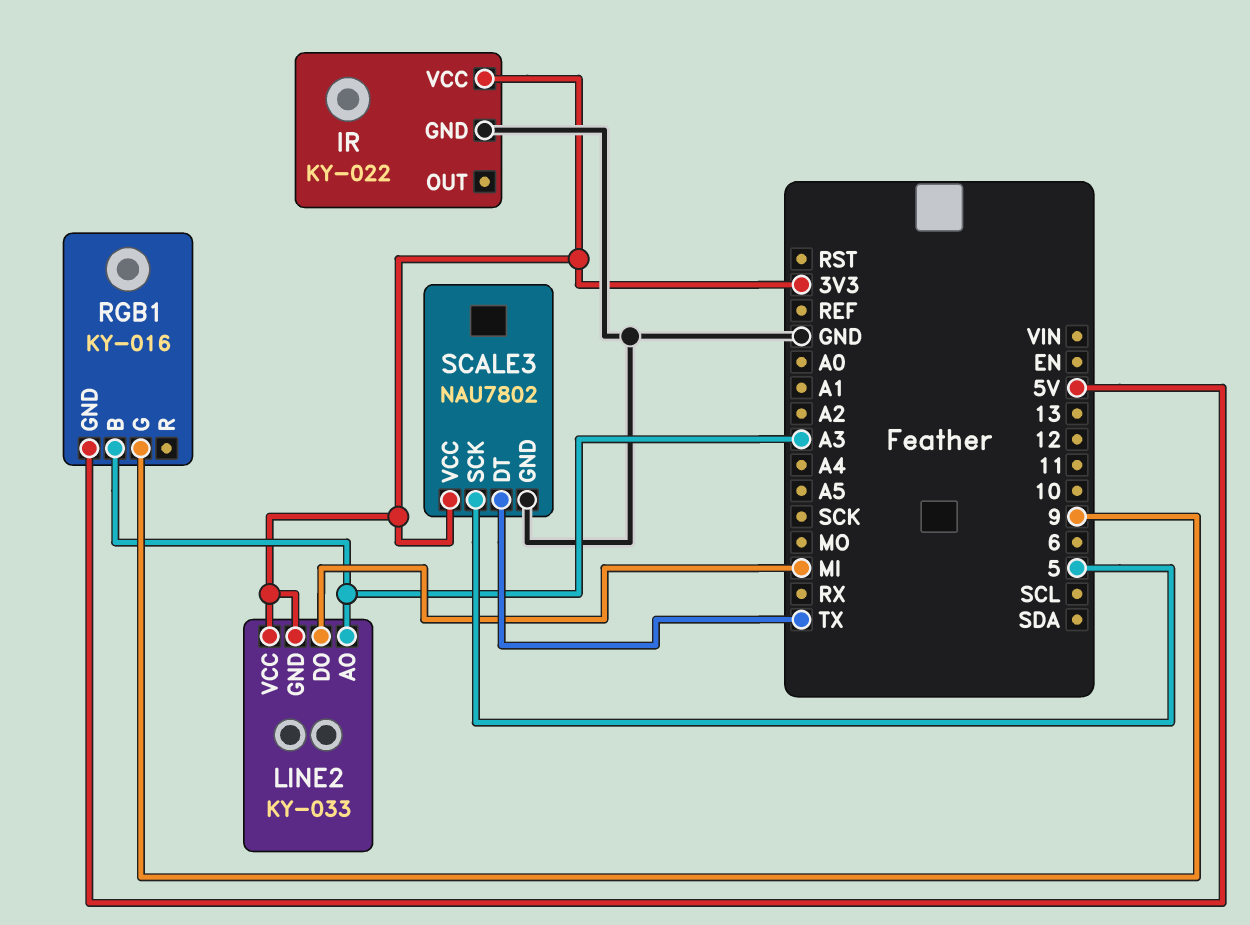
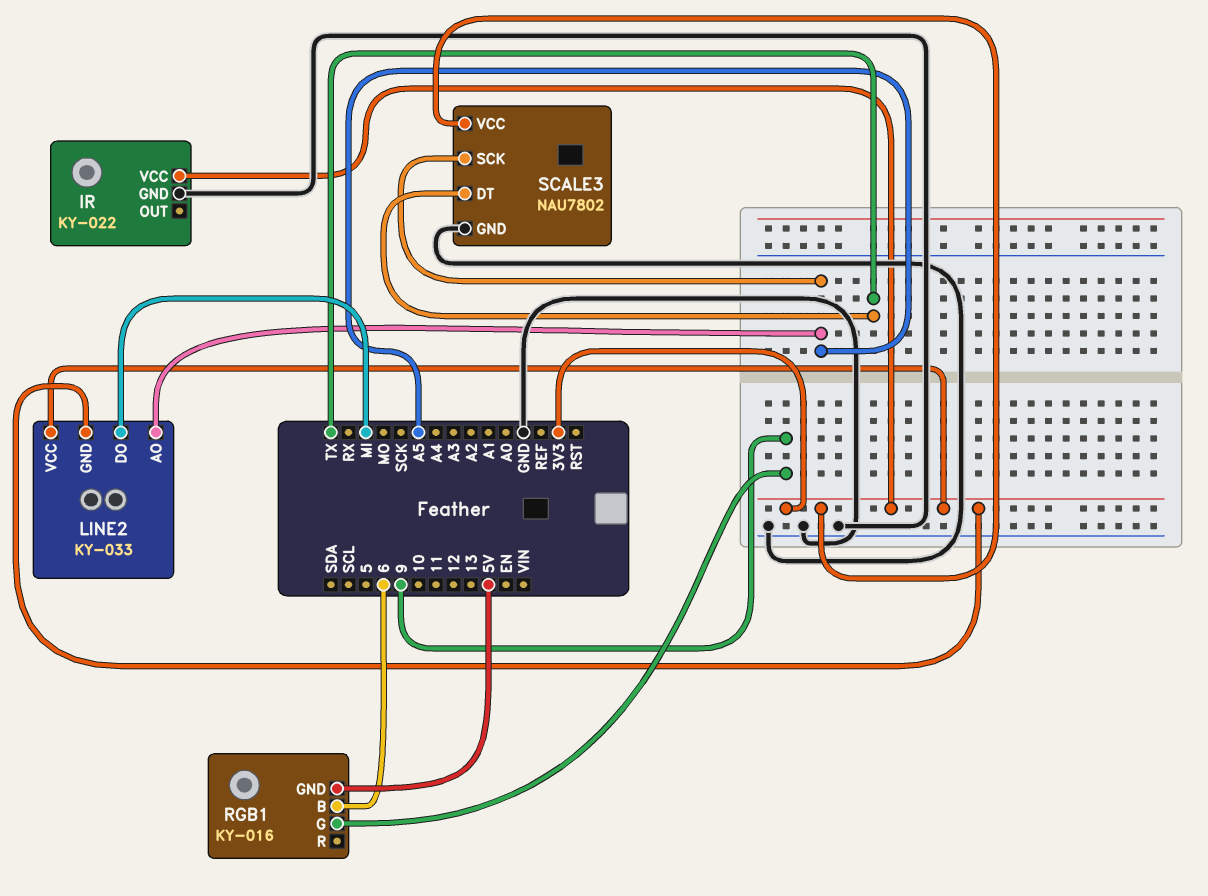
LINE2 pin AO: A3 -> A5
RGB1 pin B: A3 -> 6
SCALE3 pin SCK: 5 -> A5

